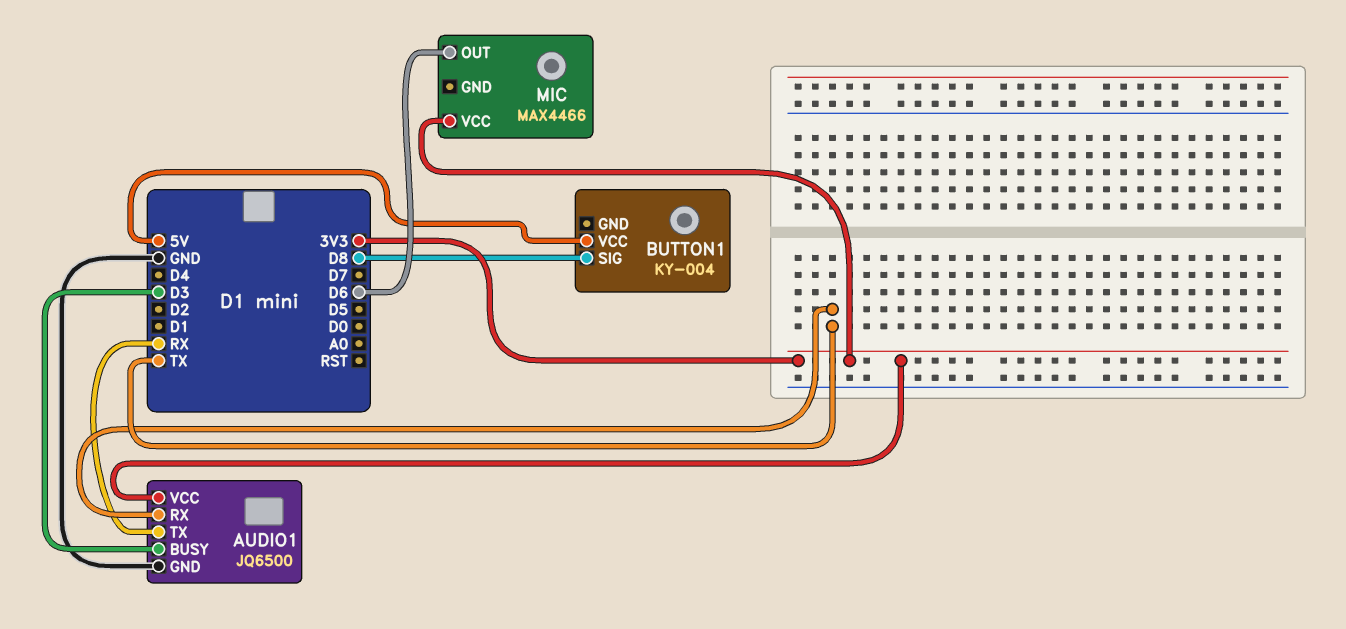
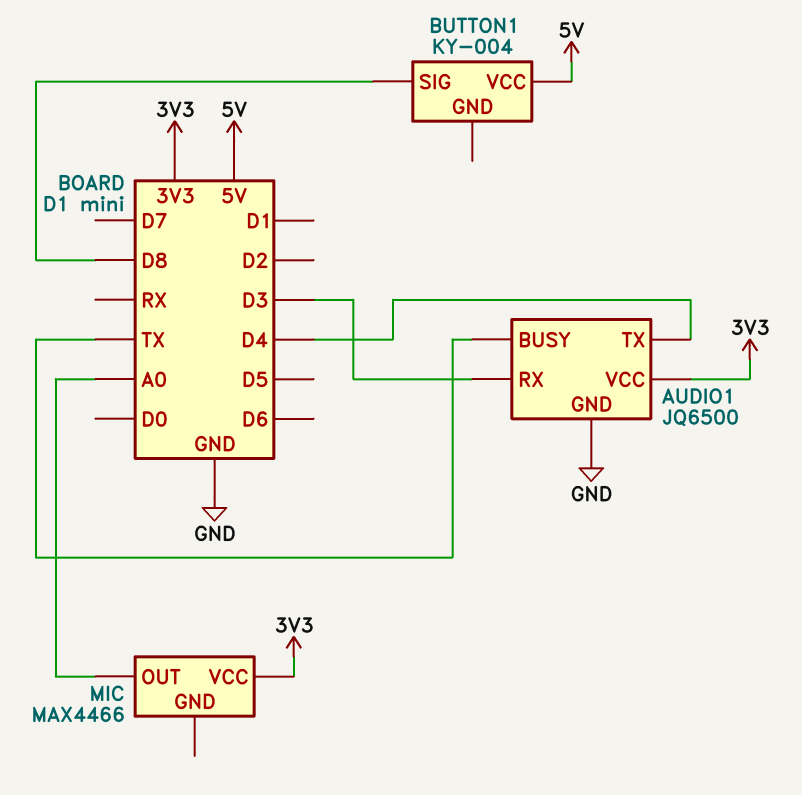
AUDIO1 pin BUSY: D3 -> TX
AUDIO1 pin RX: TX -> D3
AUDIO1 pin TX: RX -> D4
MIC pin OUT: D6 -> A0

